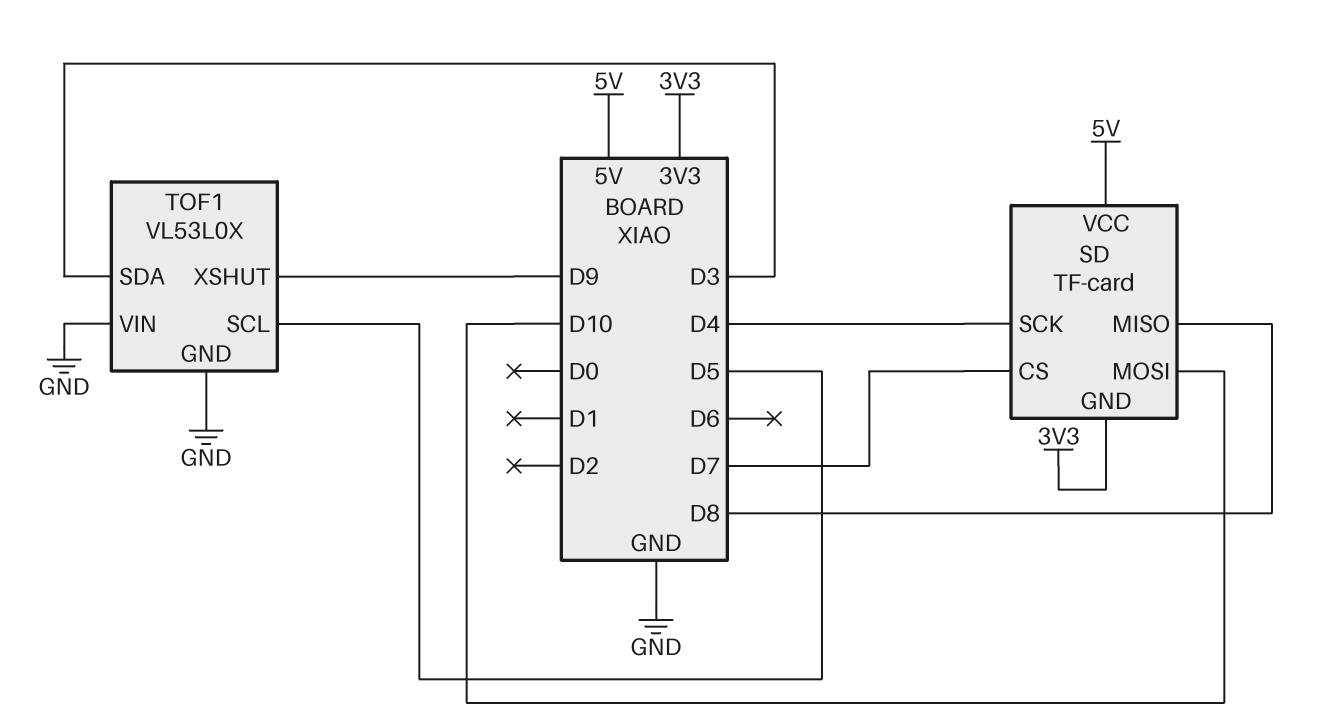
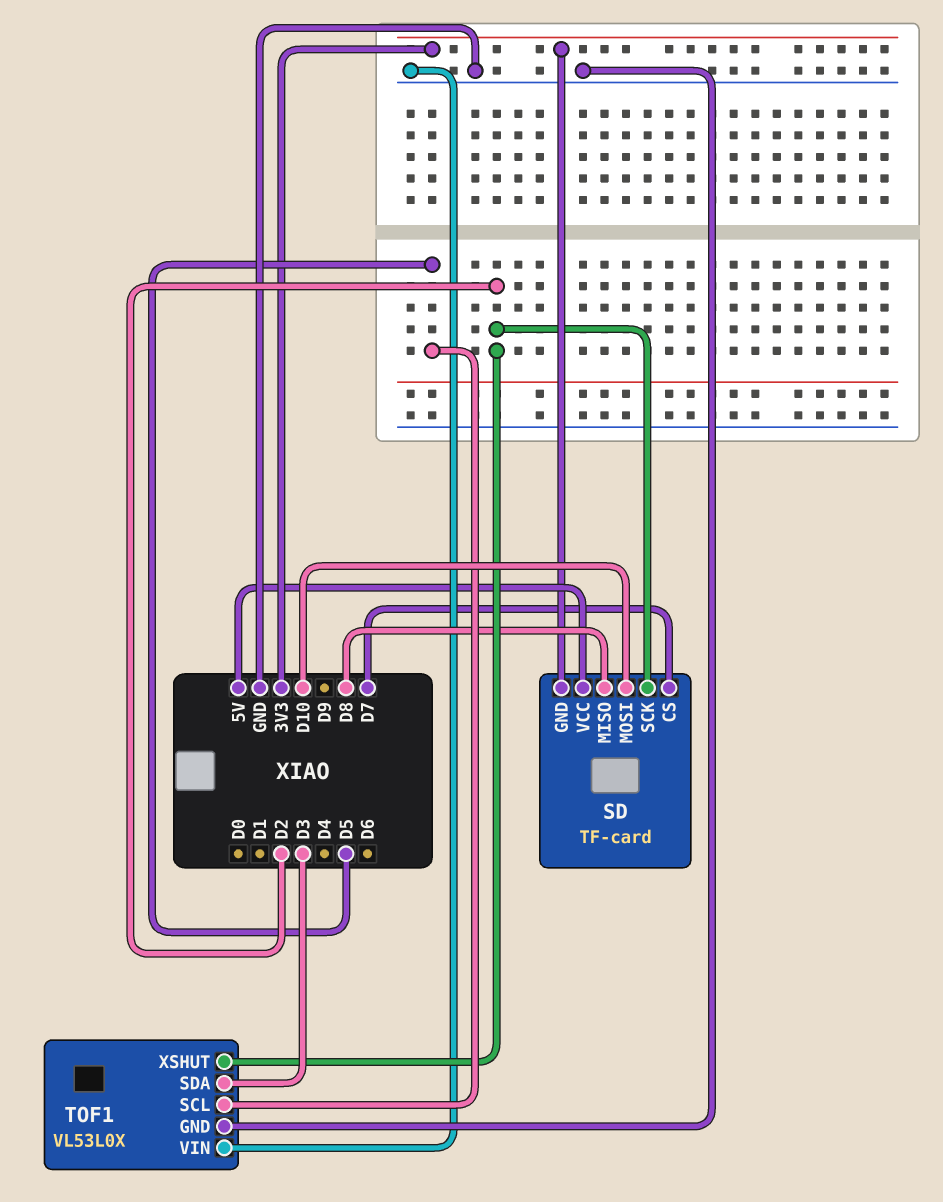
SD pin SCK: D4 -> D2
TOF1 pin XSHUT: D9 -> D2

